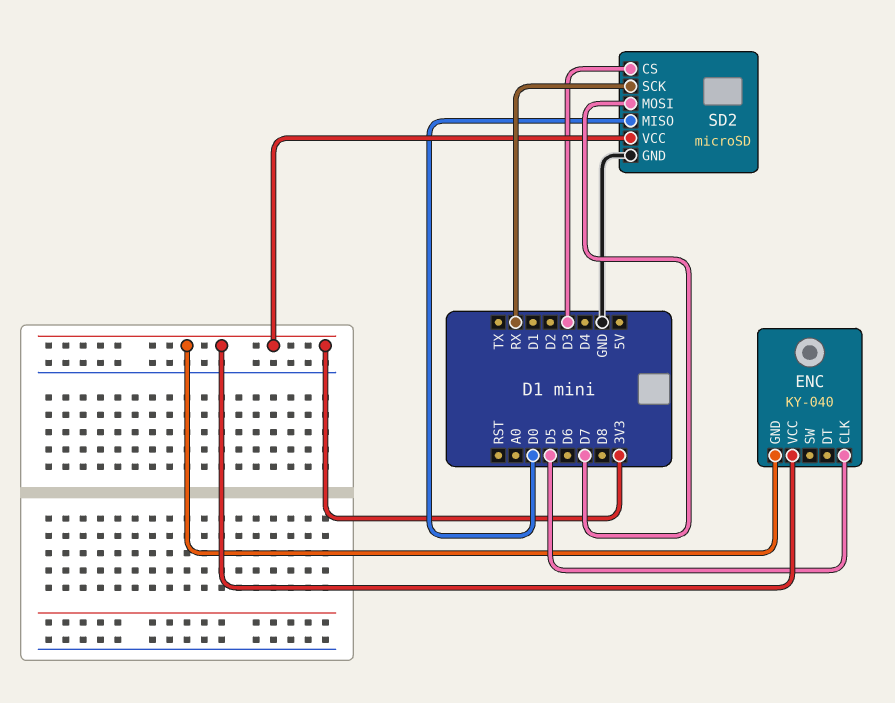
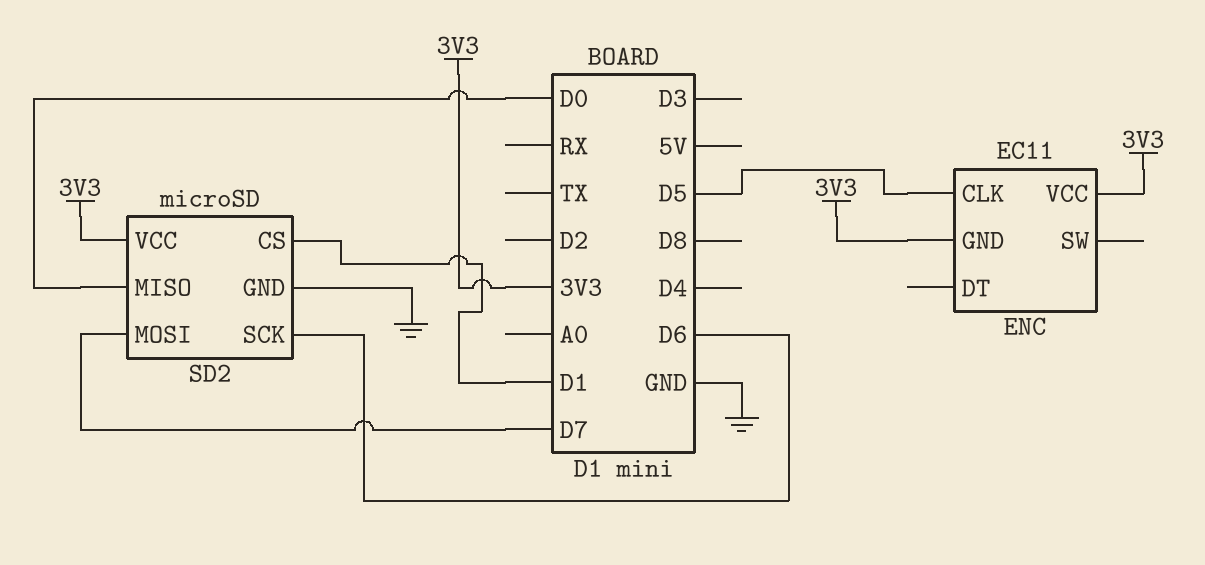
ENC: KY-040 -> EC11
SD2 pin CS: D3 -> D1
SD2 pin SCK: RX -> D6

